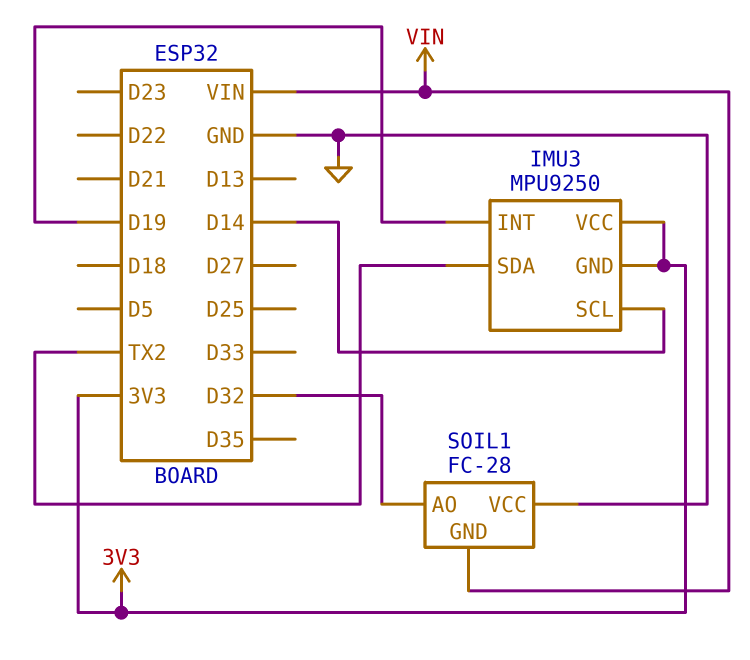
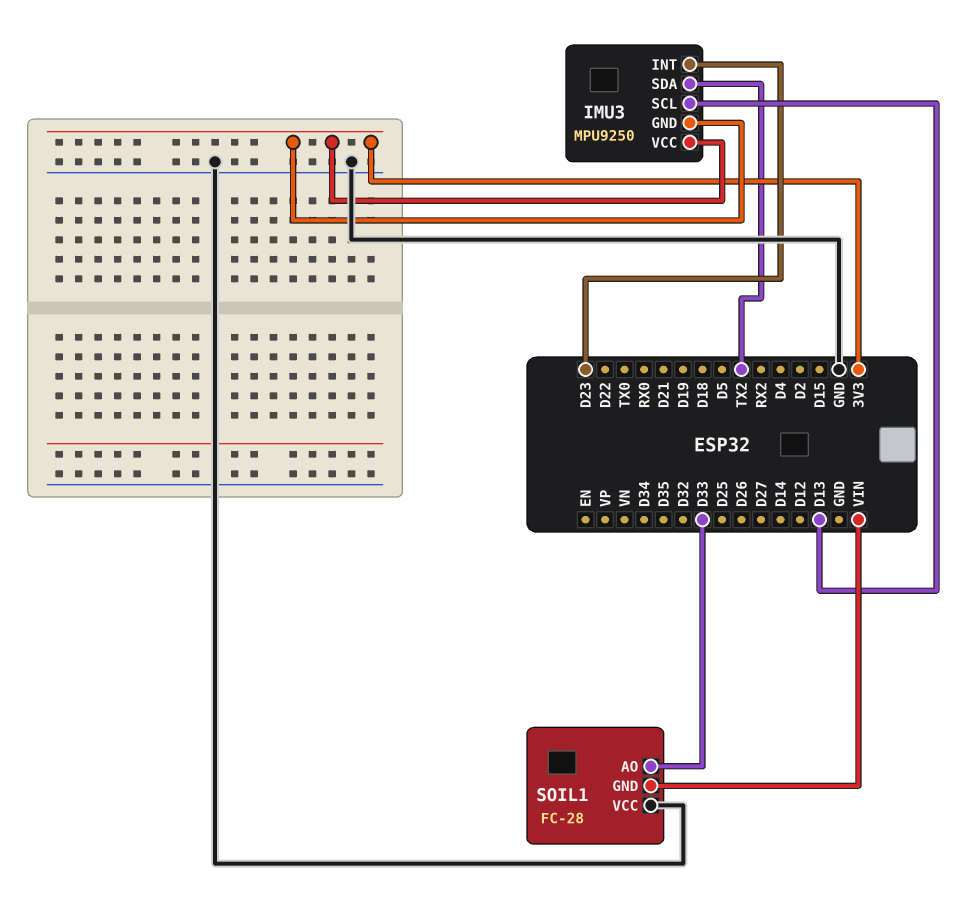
IMU3 pin INT: D19 -> D23
IMU3 pin SCL: D14 -> D13
SOIL1 pin AO: D32 -> D33

